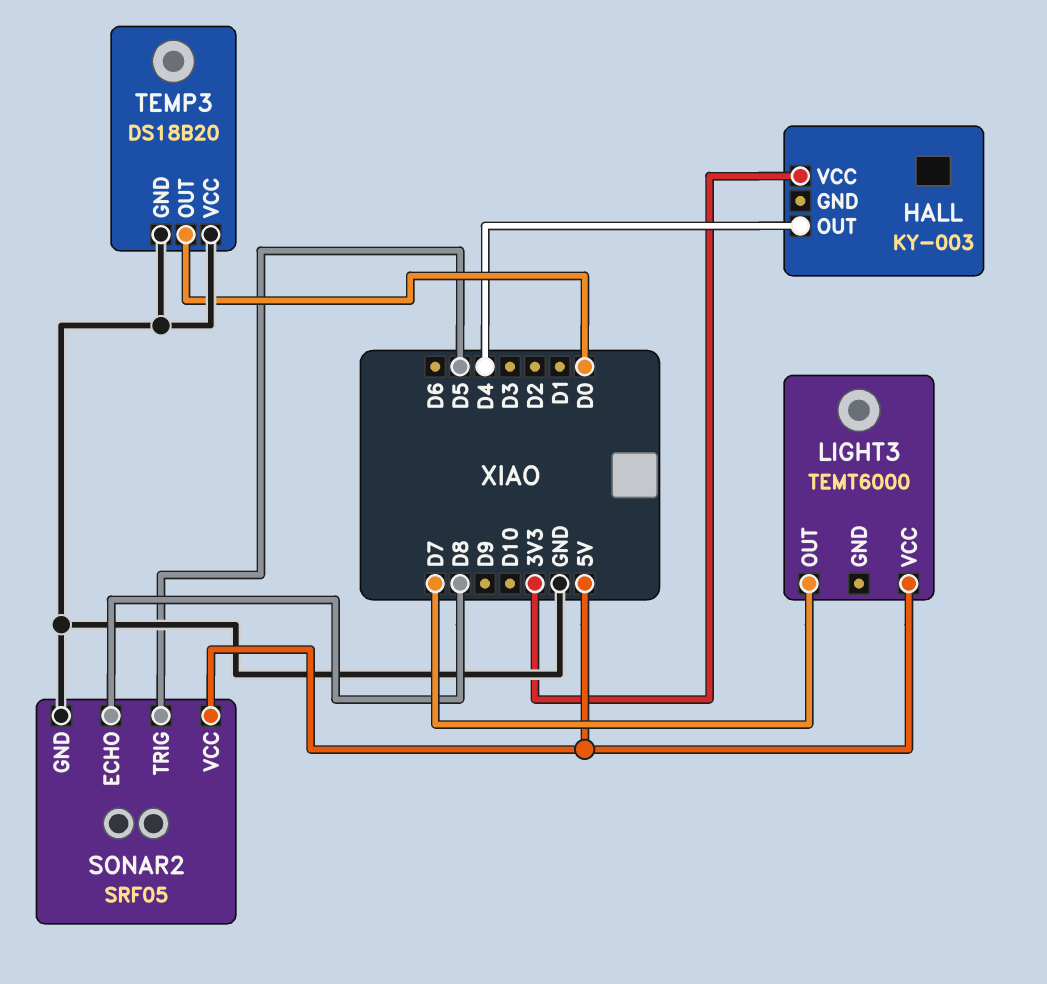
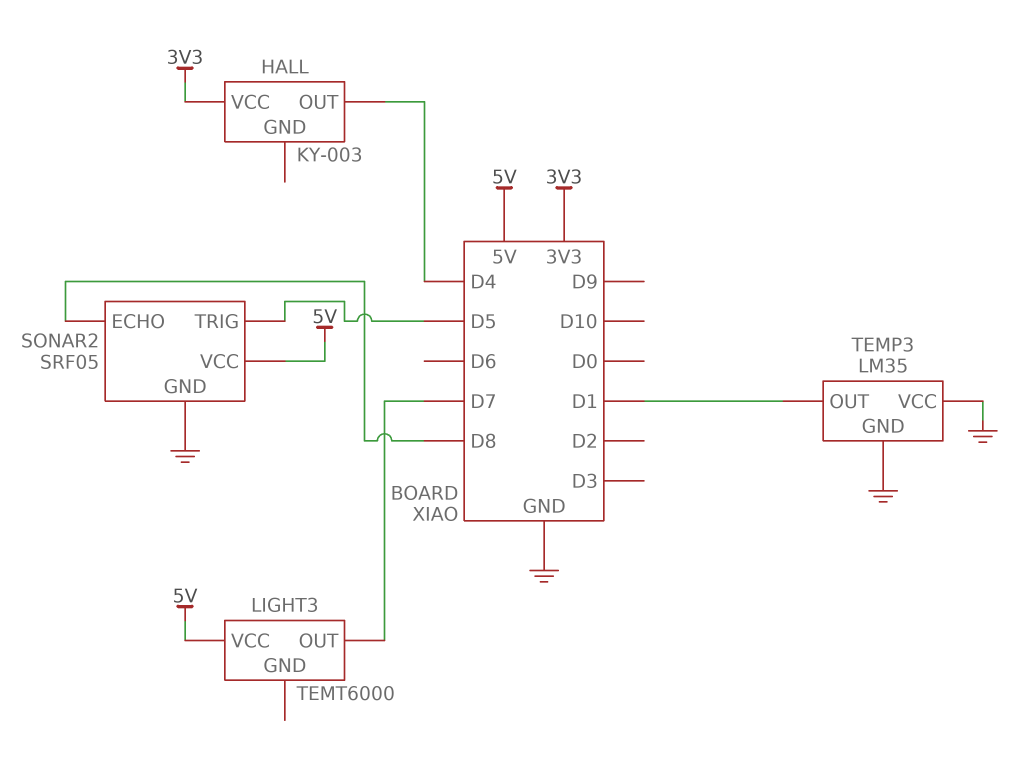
TEMP3: DS18B20 -> LM35
TEMP3 pin OUT: D0 -> D1

